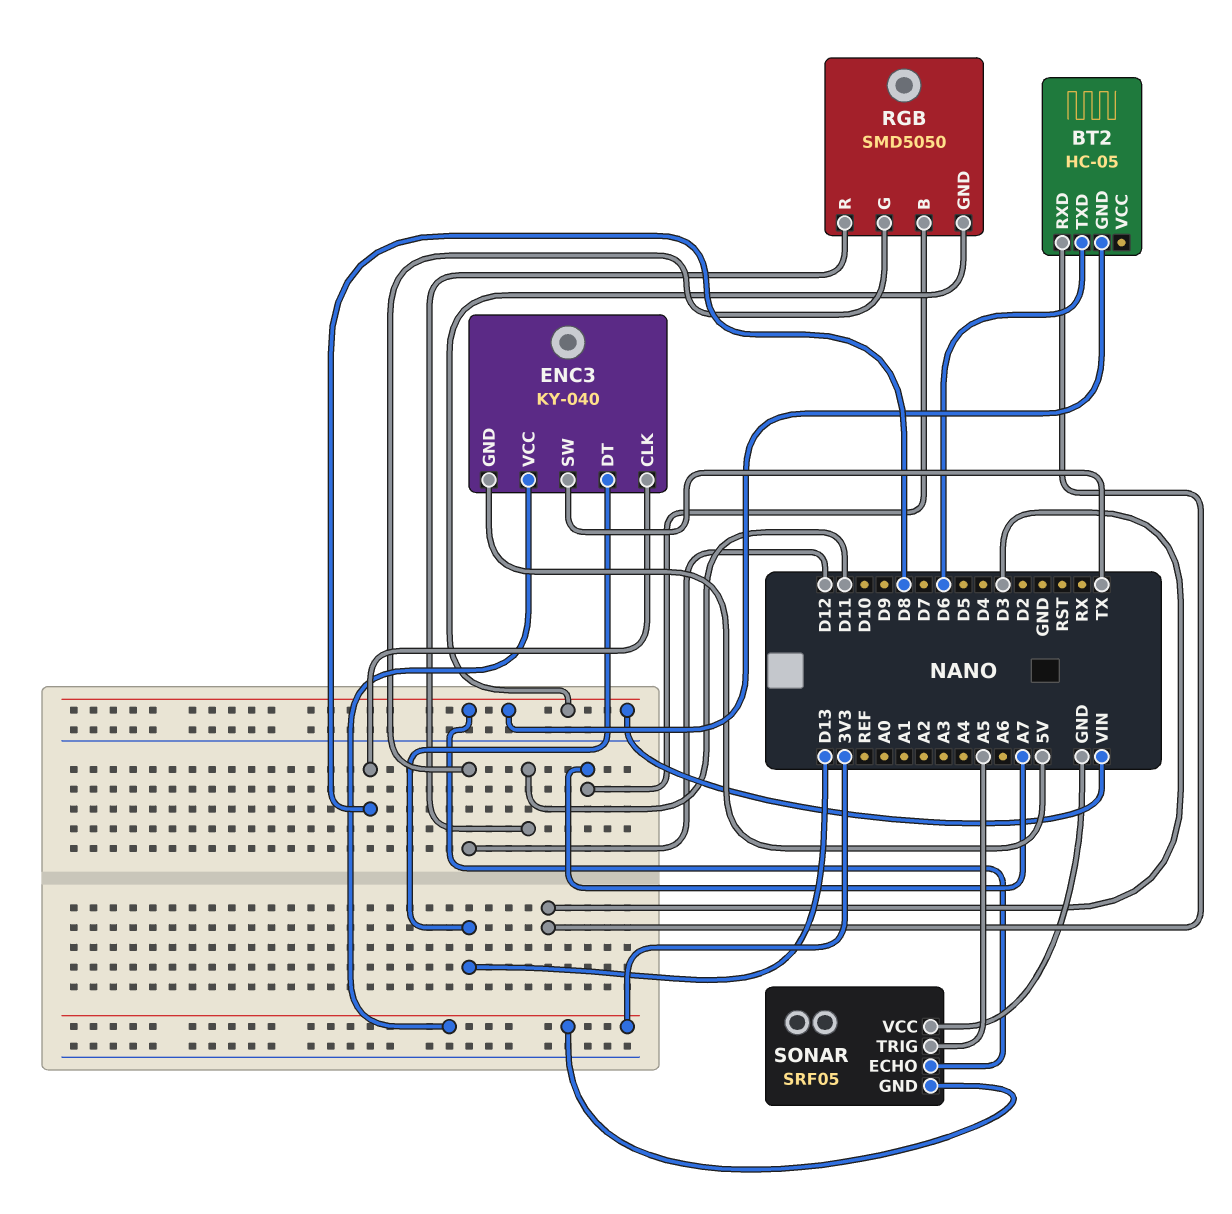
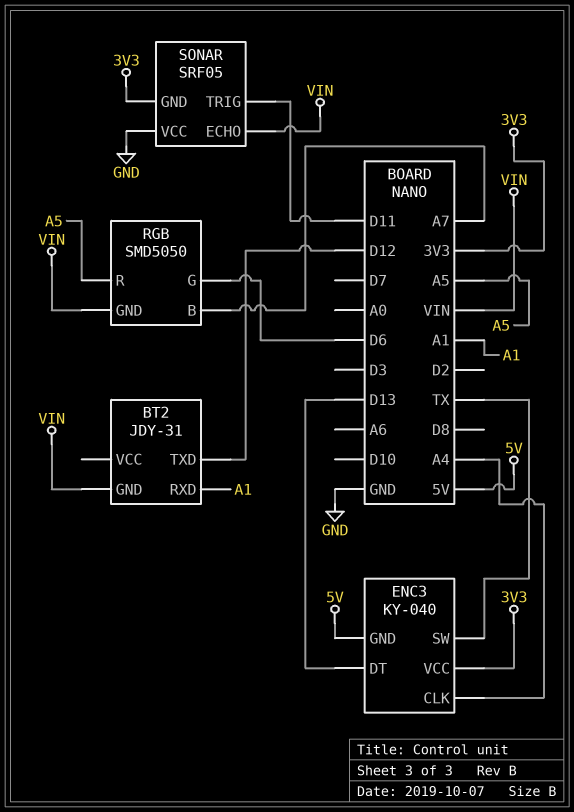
BT2: HC-05 -> JDY-31
BT2 pin RXD: D3 -> A1
BT2 pin TXD: D6 -> D12
ENC3 pin CLK: D8 -> A4
RGB pin G: D12 -> D6
RGB pin R: D11 -> A5
SONAR pin TRIG: A5 -> D11

